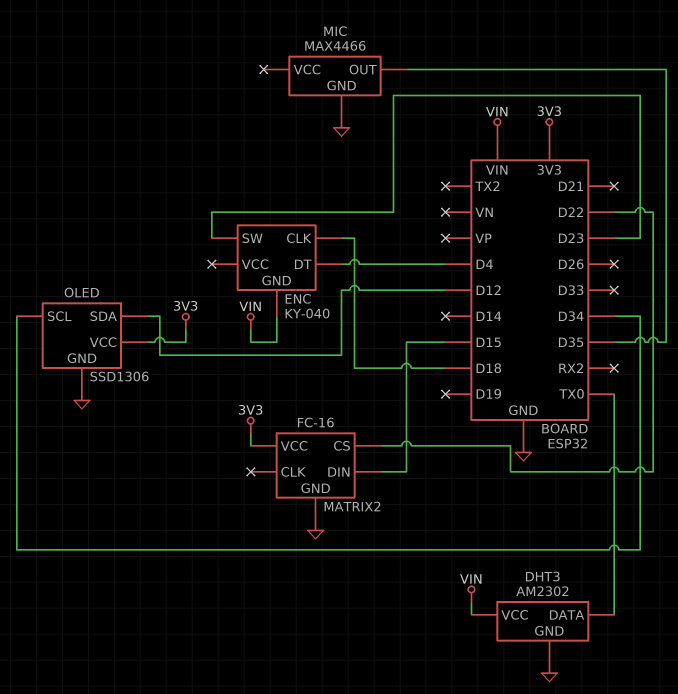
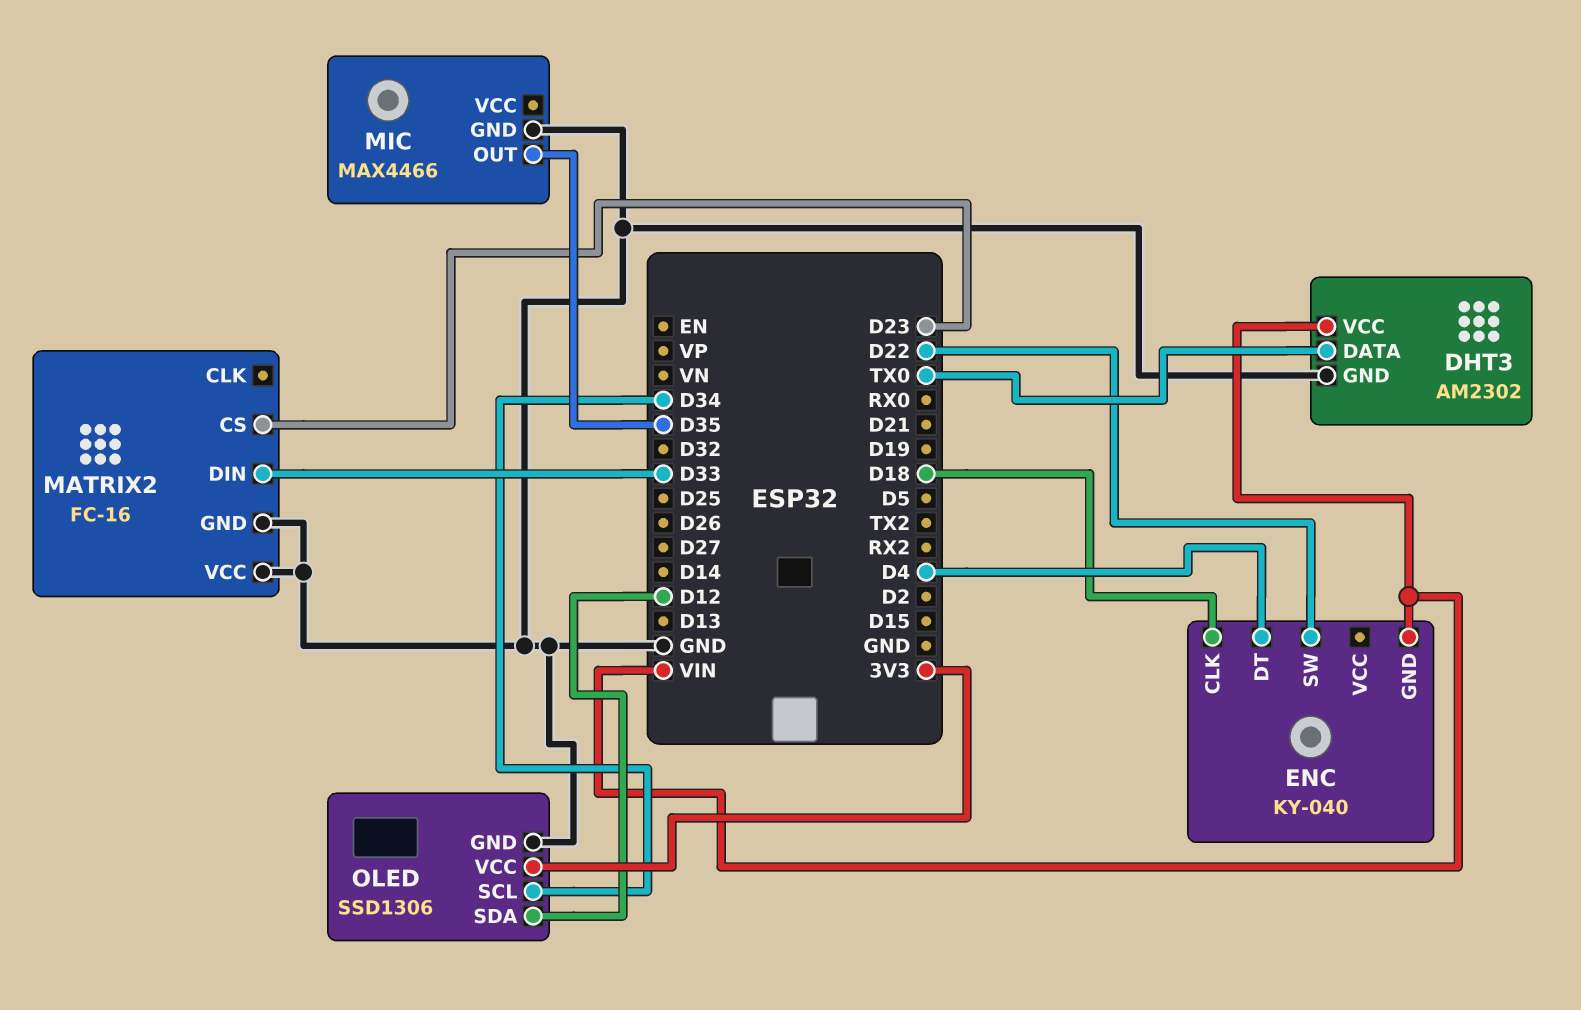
ENC pin SW: D23 -> D22
MATRIX2 pin CS: D22 -> D23
MATRIX2 pin DIN: D15 -> D33
MATRIX2 pin VCC: 3V3 -> GND

